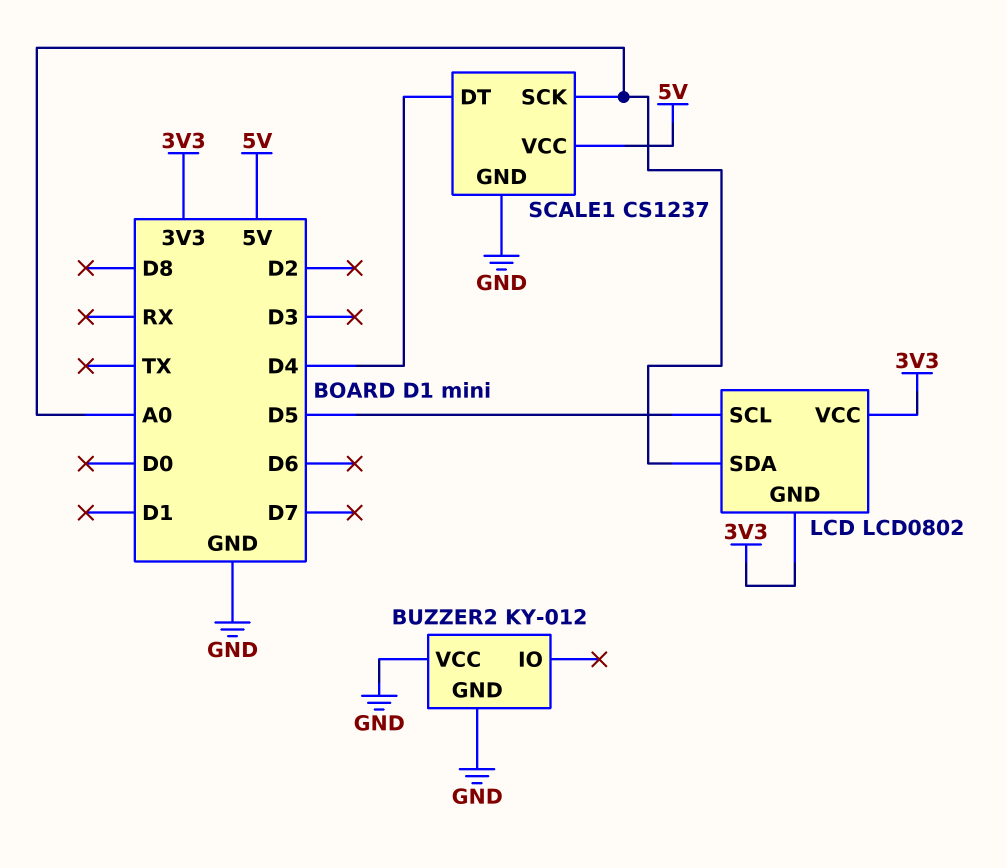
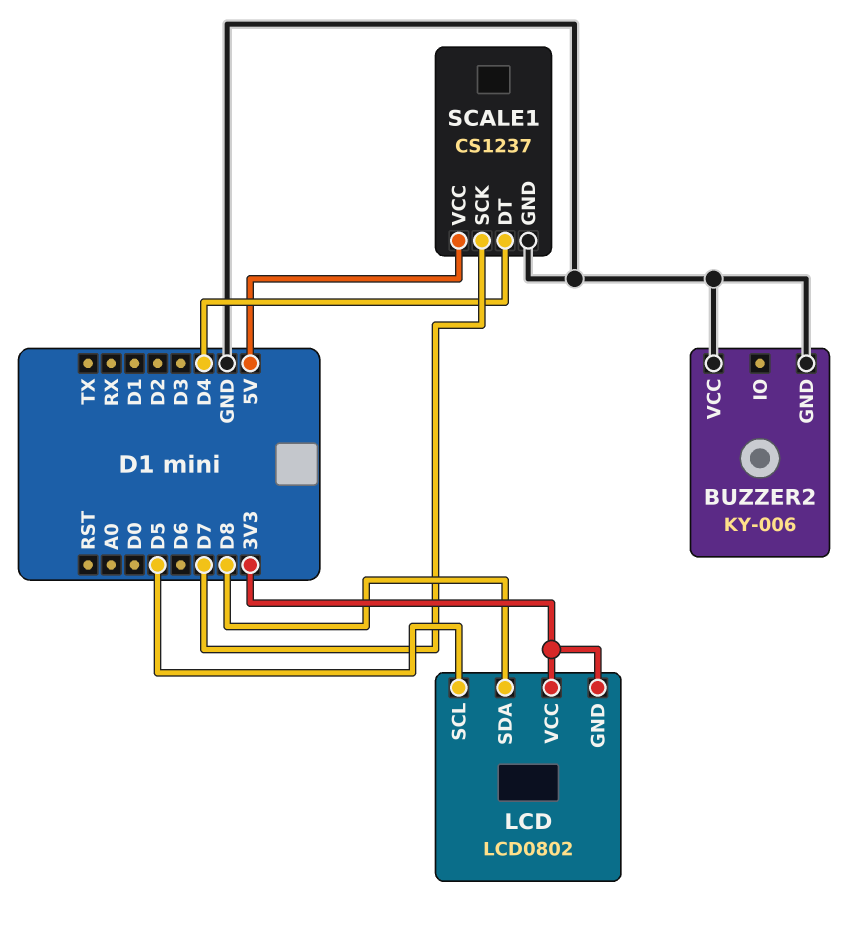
BUZZER2: KY-012 -> KY-006
LCD pin SDA: A0 -> D8
SCALE1 pin SCK: A0 -> D7

